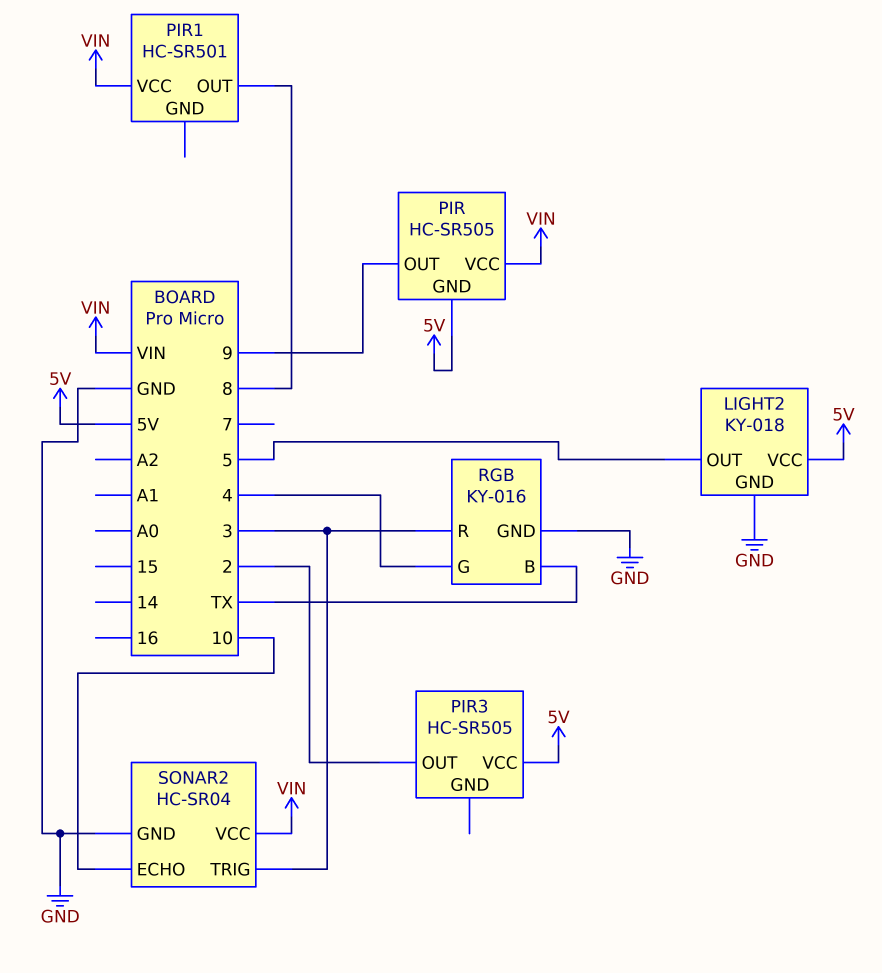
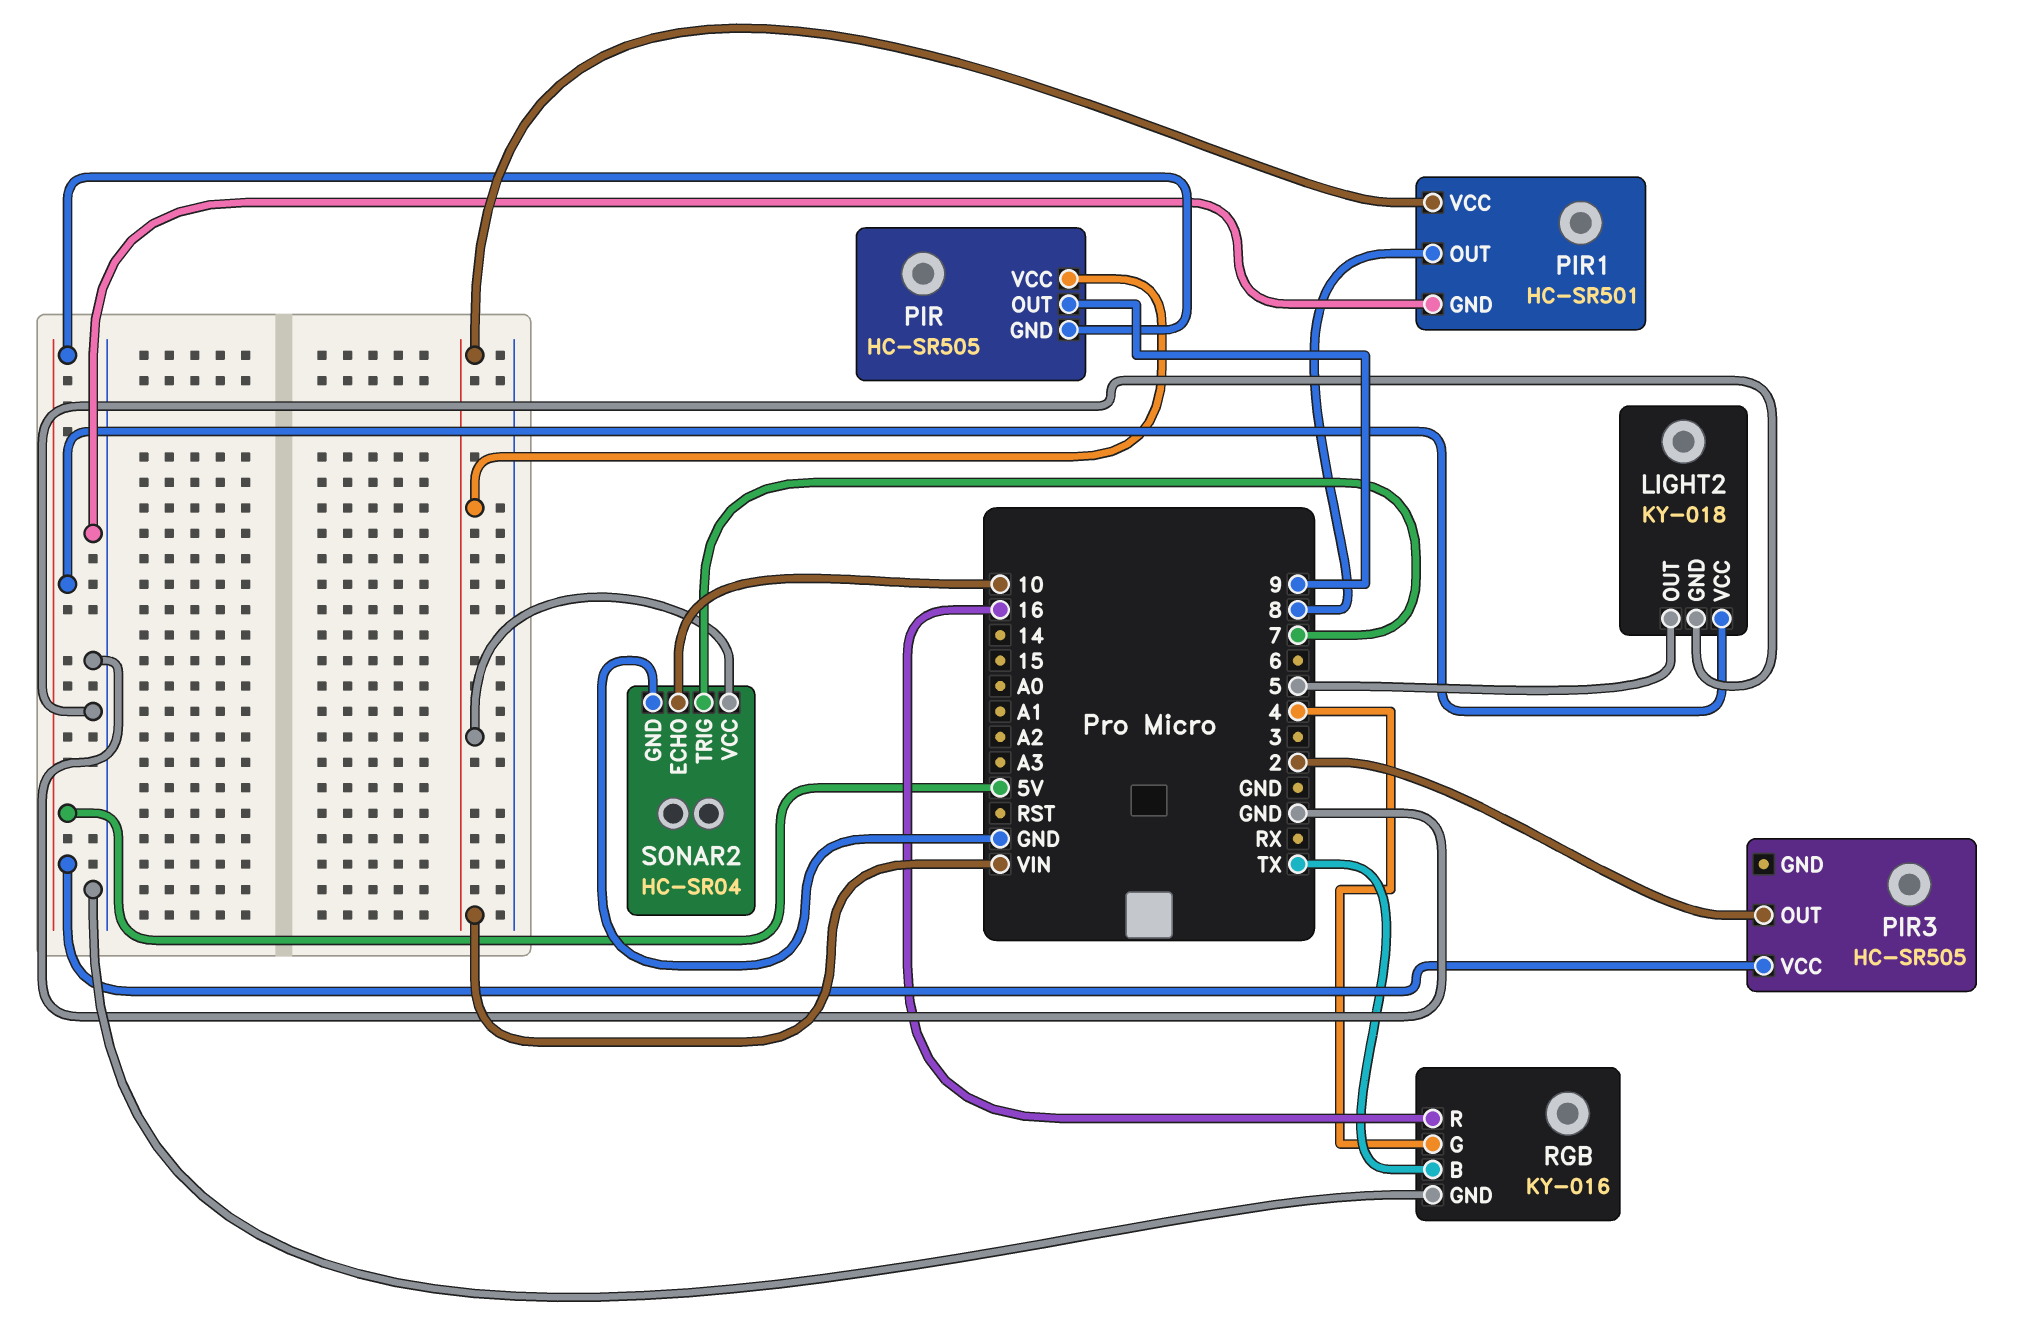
PIR1 pin GND: none -> GND
RGB pin R: 3 -> 16
SONAR2 pin TRIG: 3 -> 7

